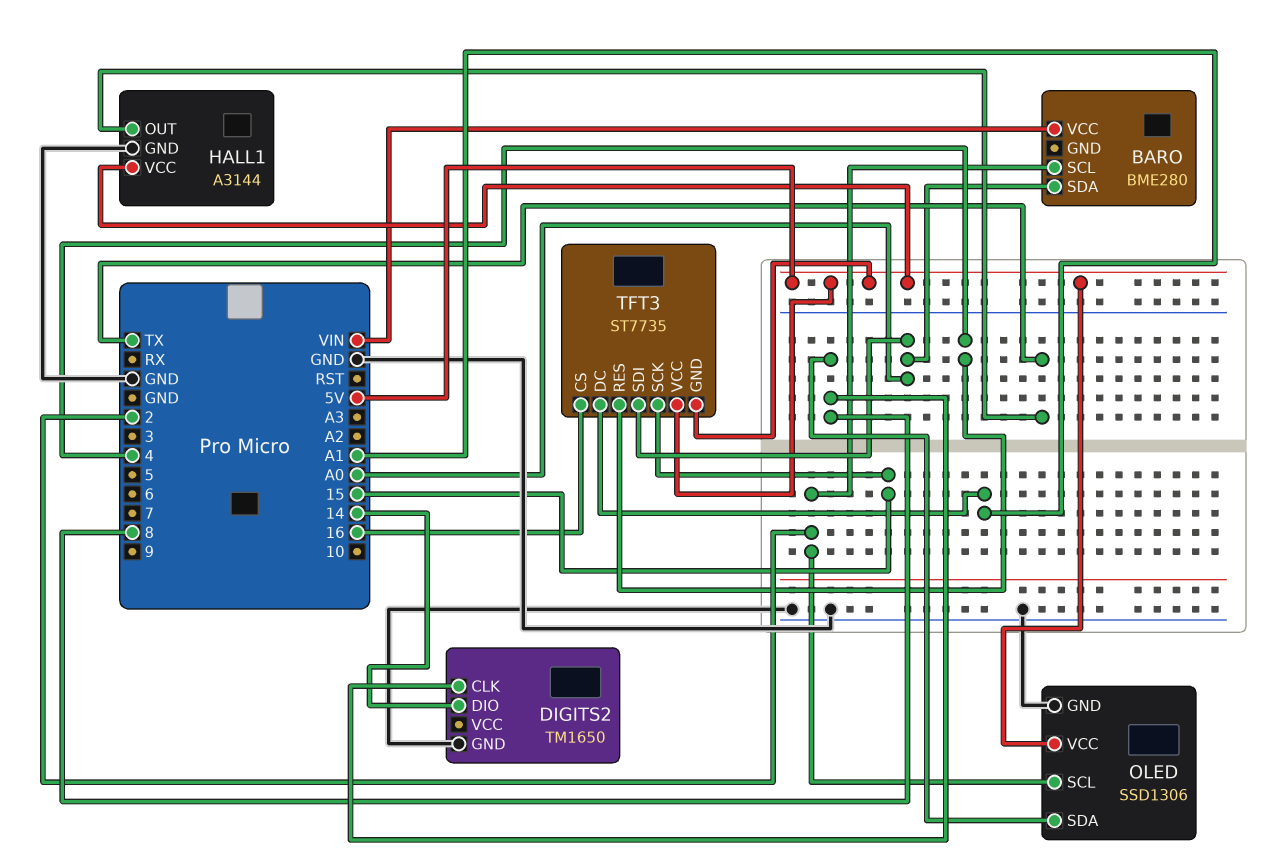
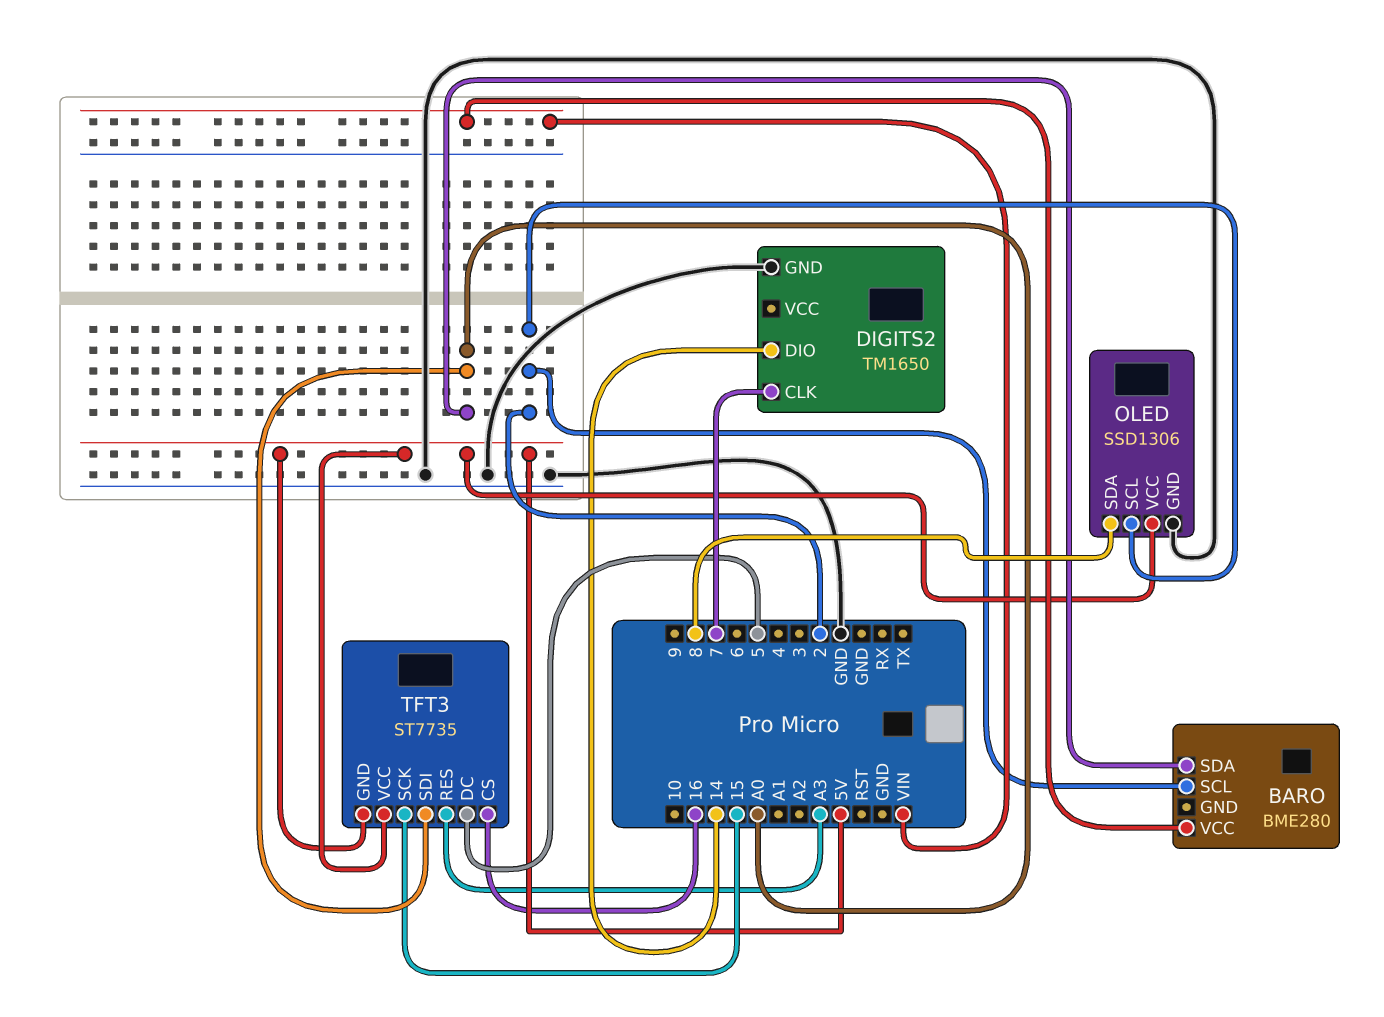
DIGITS2 pin CLK: 8 -> 7
HALL1: A3144 -> none
HALL1 pin GND: GND -> none
HALL1 pin OUT: TX -> none
HALL1 pin VCC: 5V -> none
TFT3 pin DC: A1 -> 5
TFT3 pin RES: 4 -> A3

